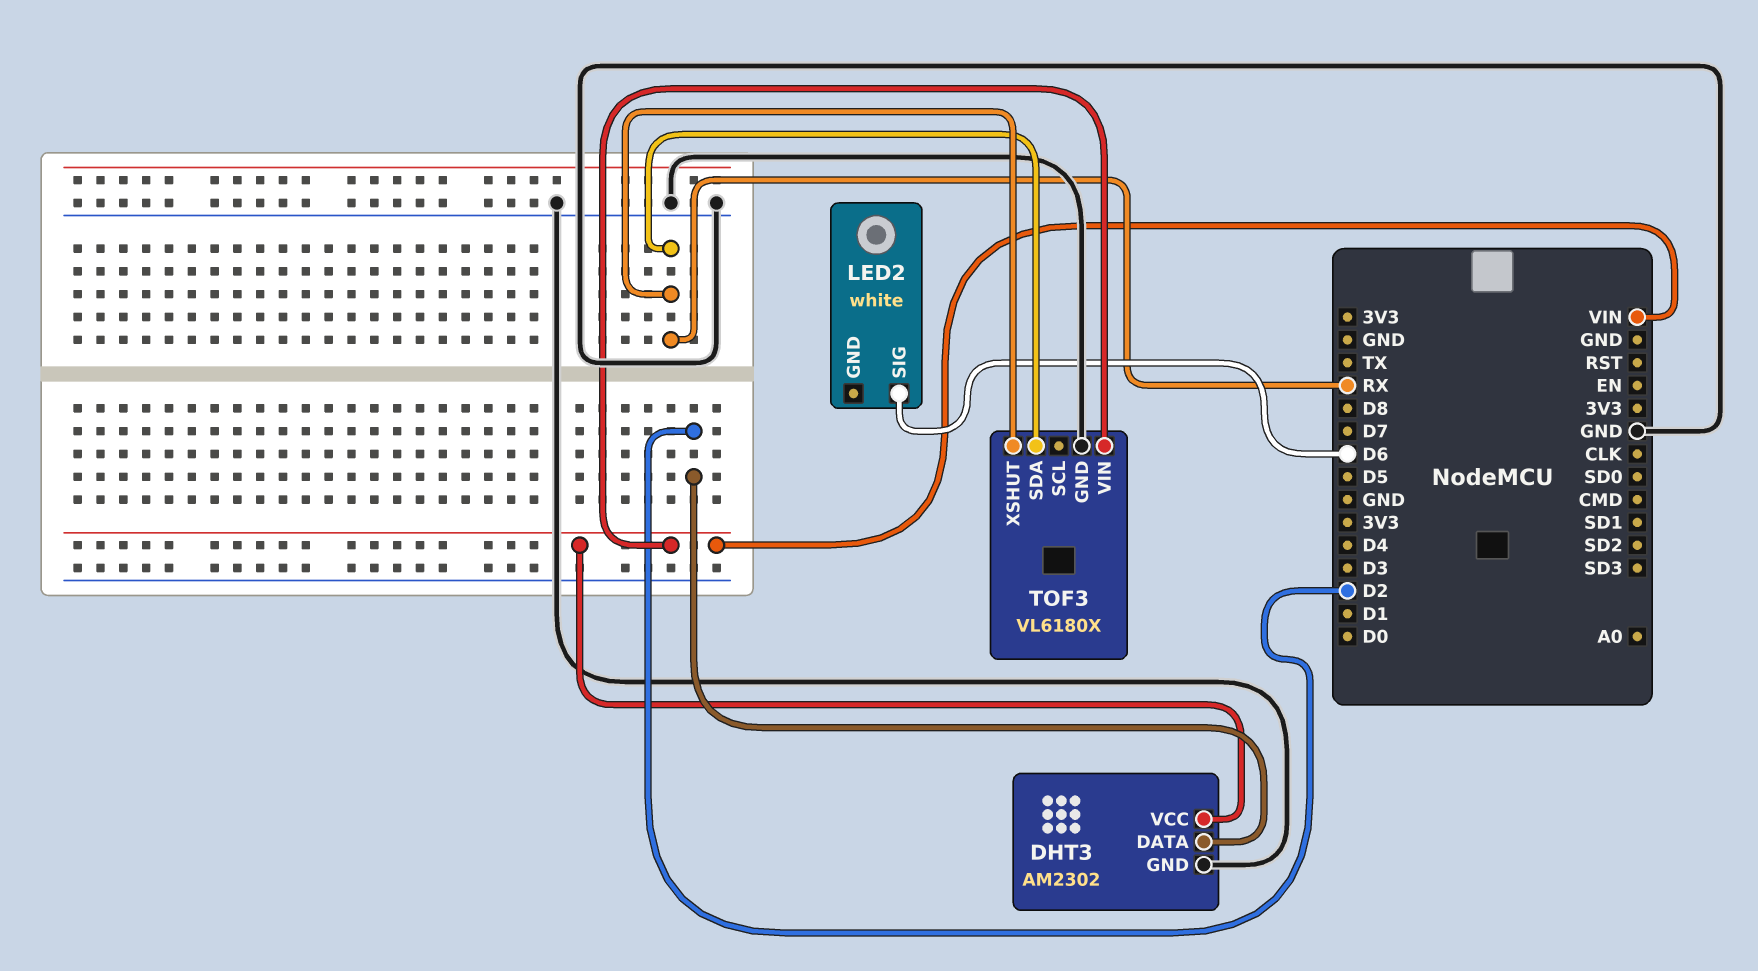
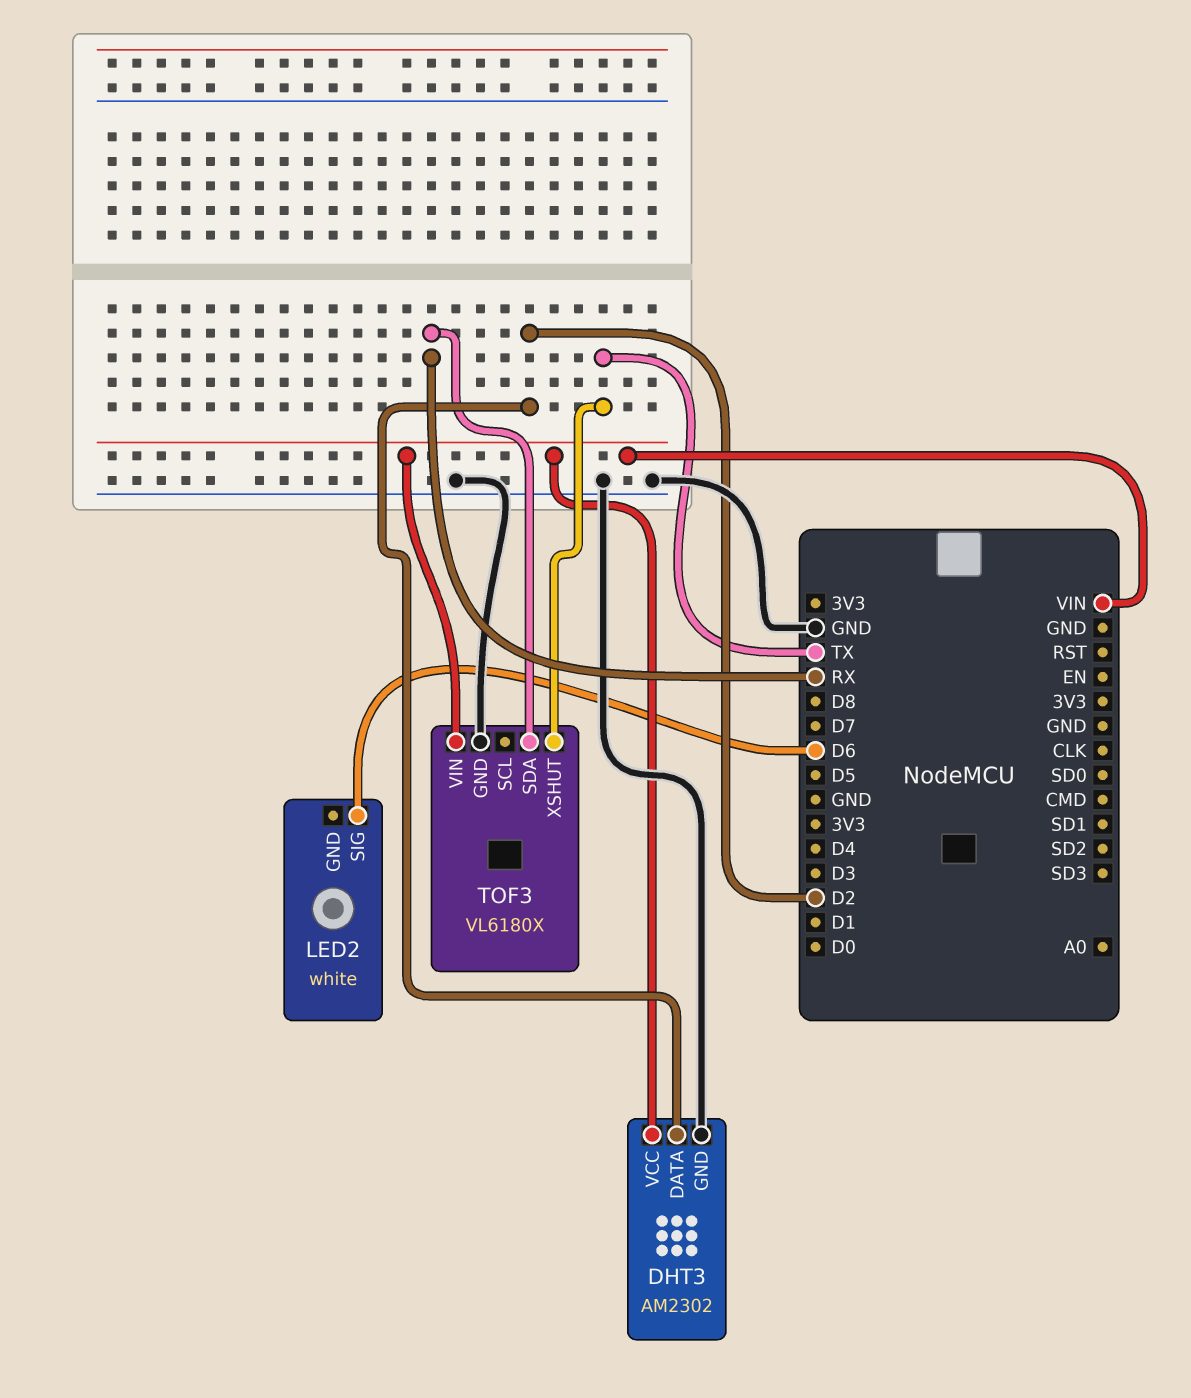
TOF3 pin XSHUT: RX -> TX

